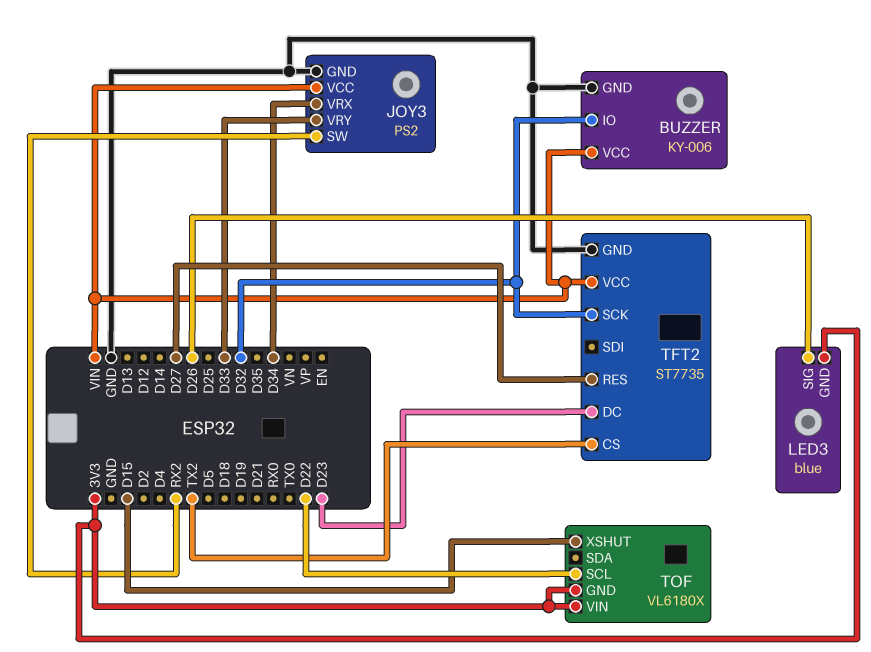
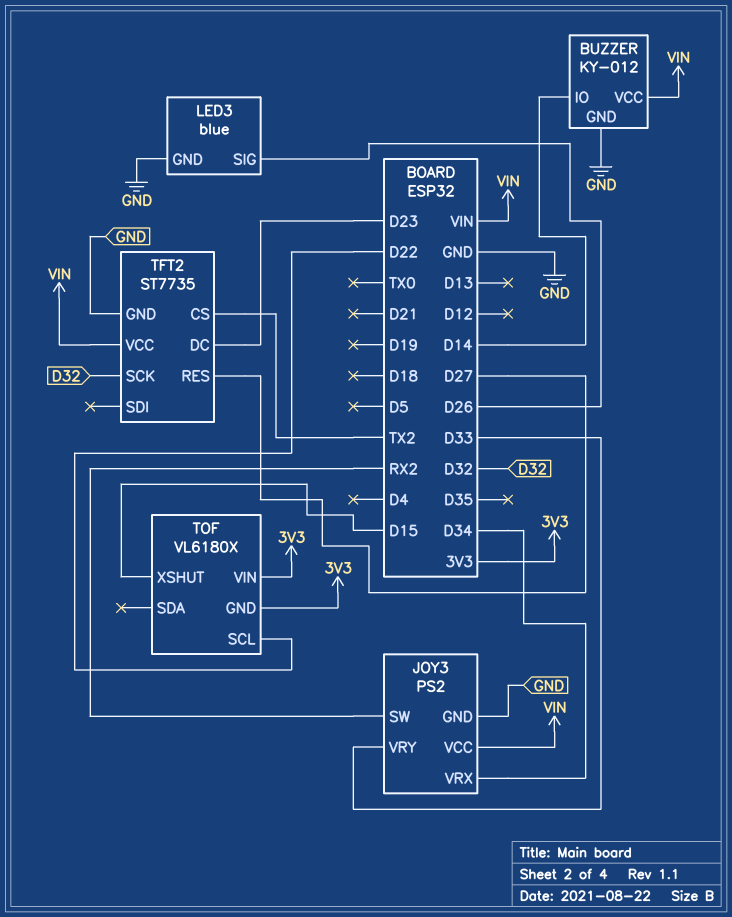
BUZZER: KY-006 -> KY-012
BUZZER pin IO: D32 -> D14
LED3 pin GND: 3V3 -> GND

